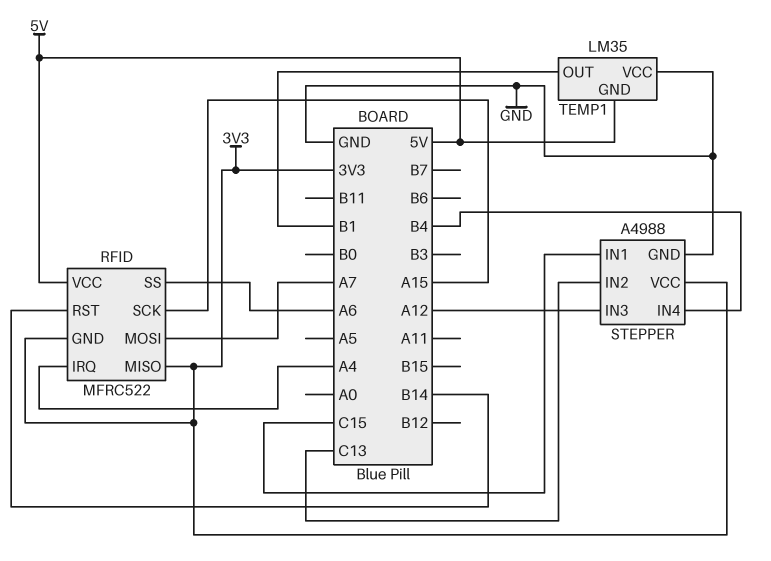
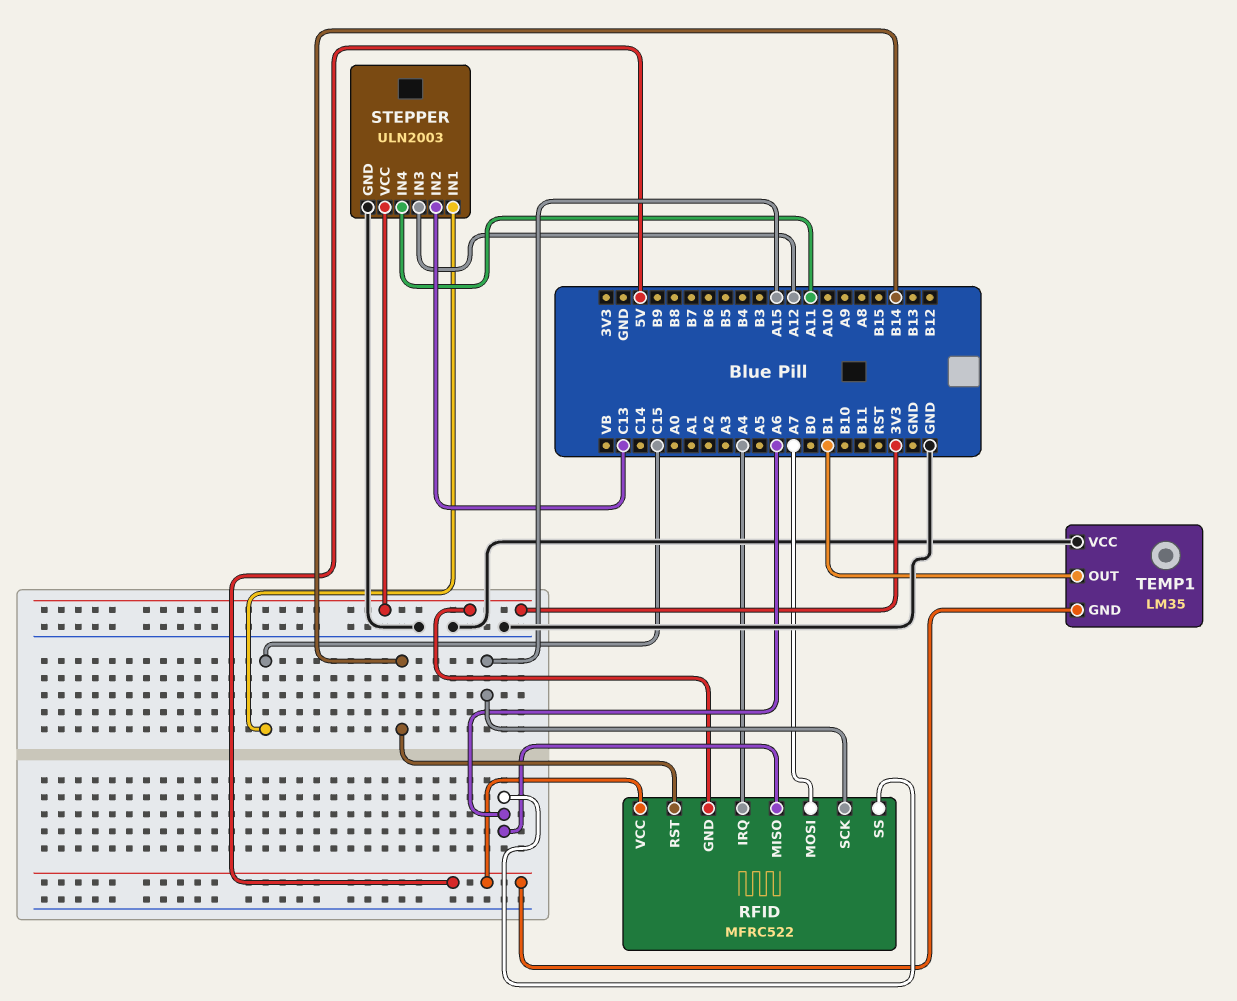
RFID pin MISO: 3V3 -> A6
STEPPER: A4988 -> ULN2003
STEPPER pin IN4: B4 -> A11

